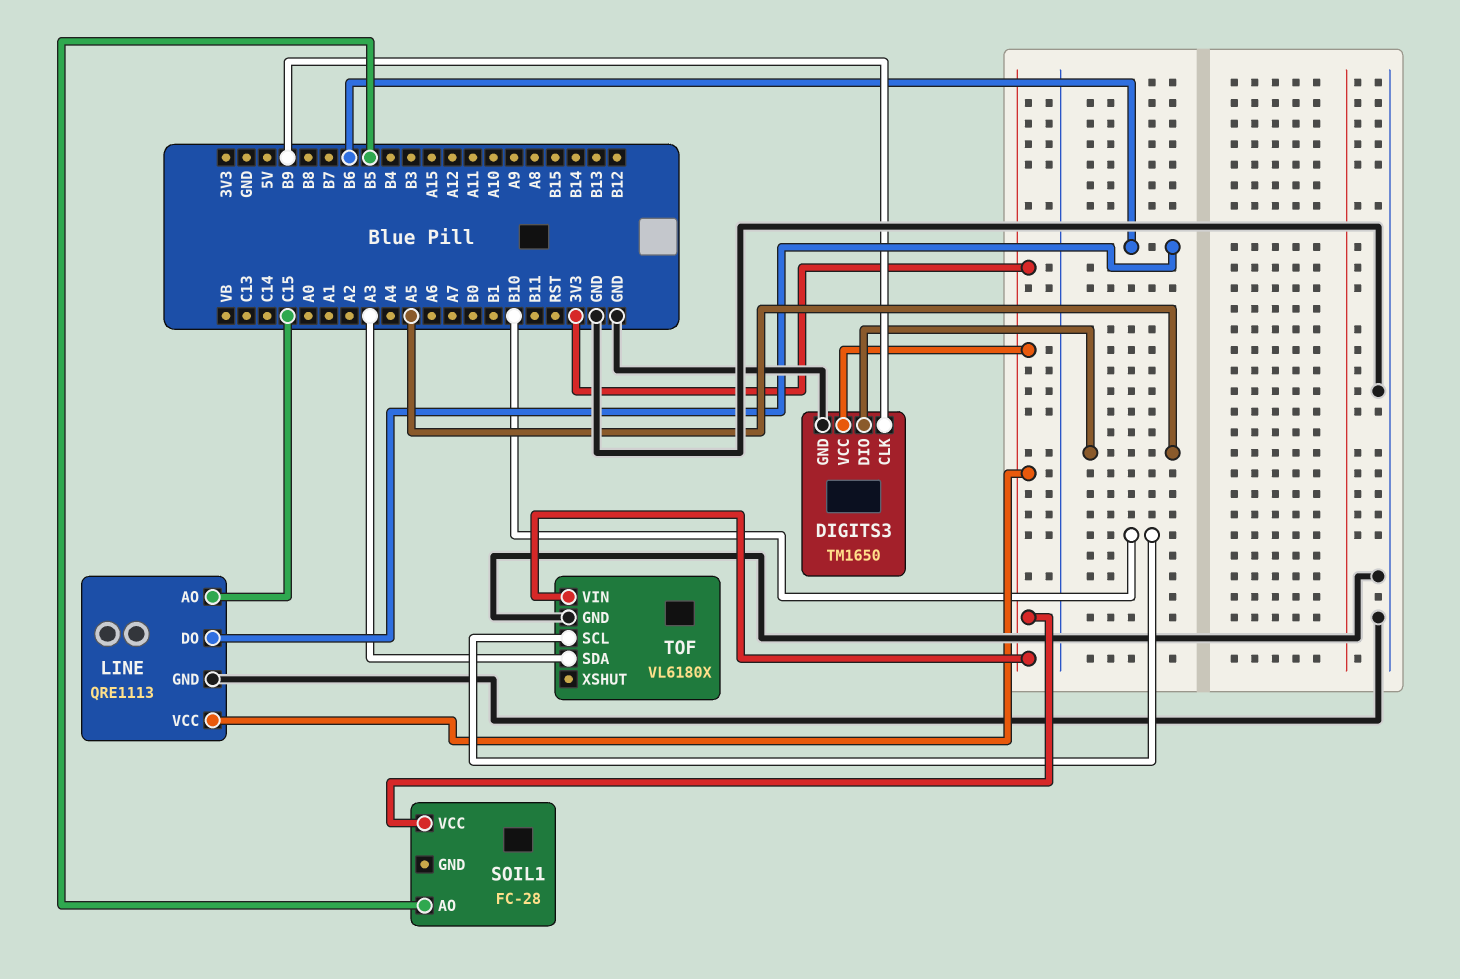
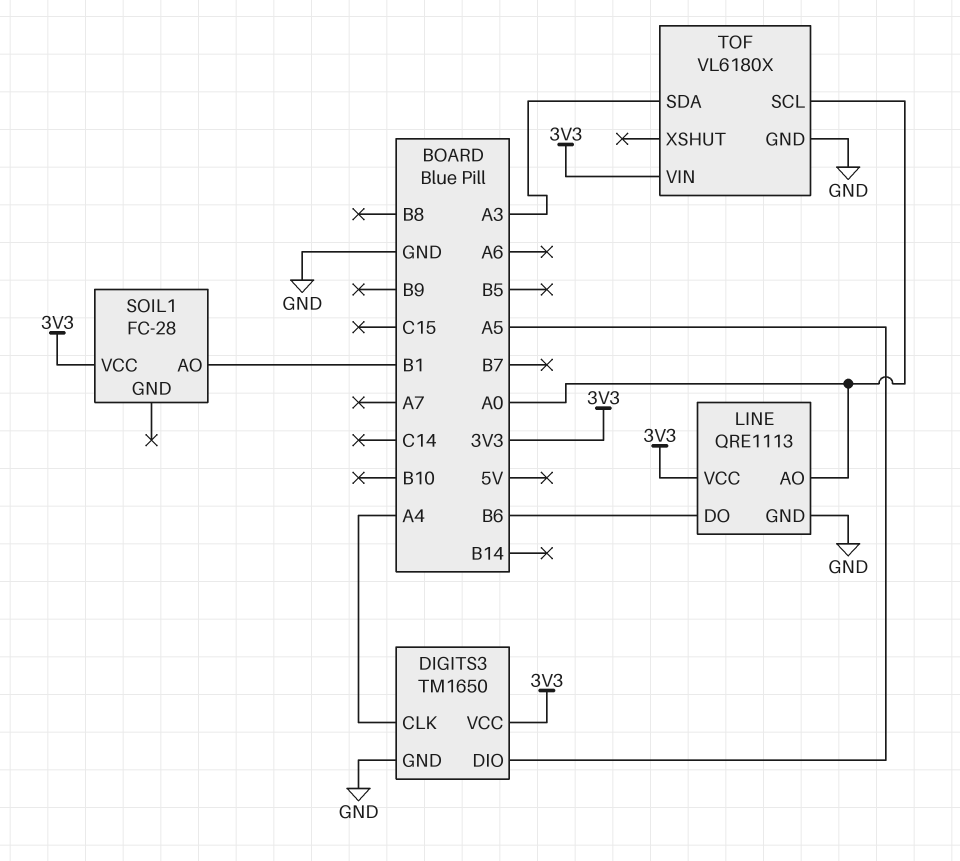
DIGITS3 pin CLK: B9 -> A4
LINE pin AO: C15 -> A0
SOIL1 pin AO: B5 -> B1
TOF pin SCL: B10 -> A0

